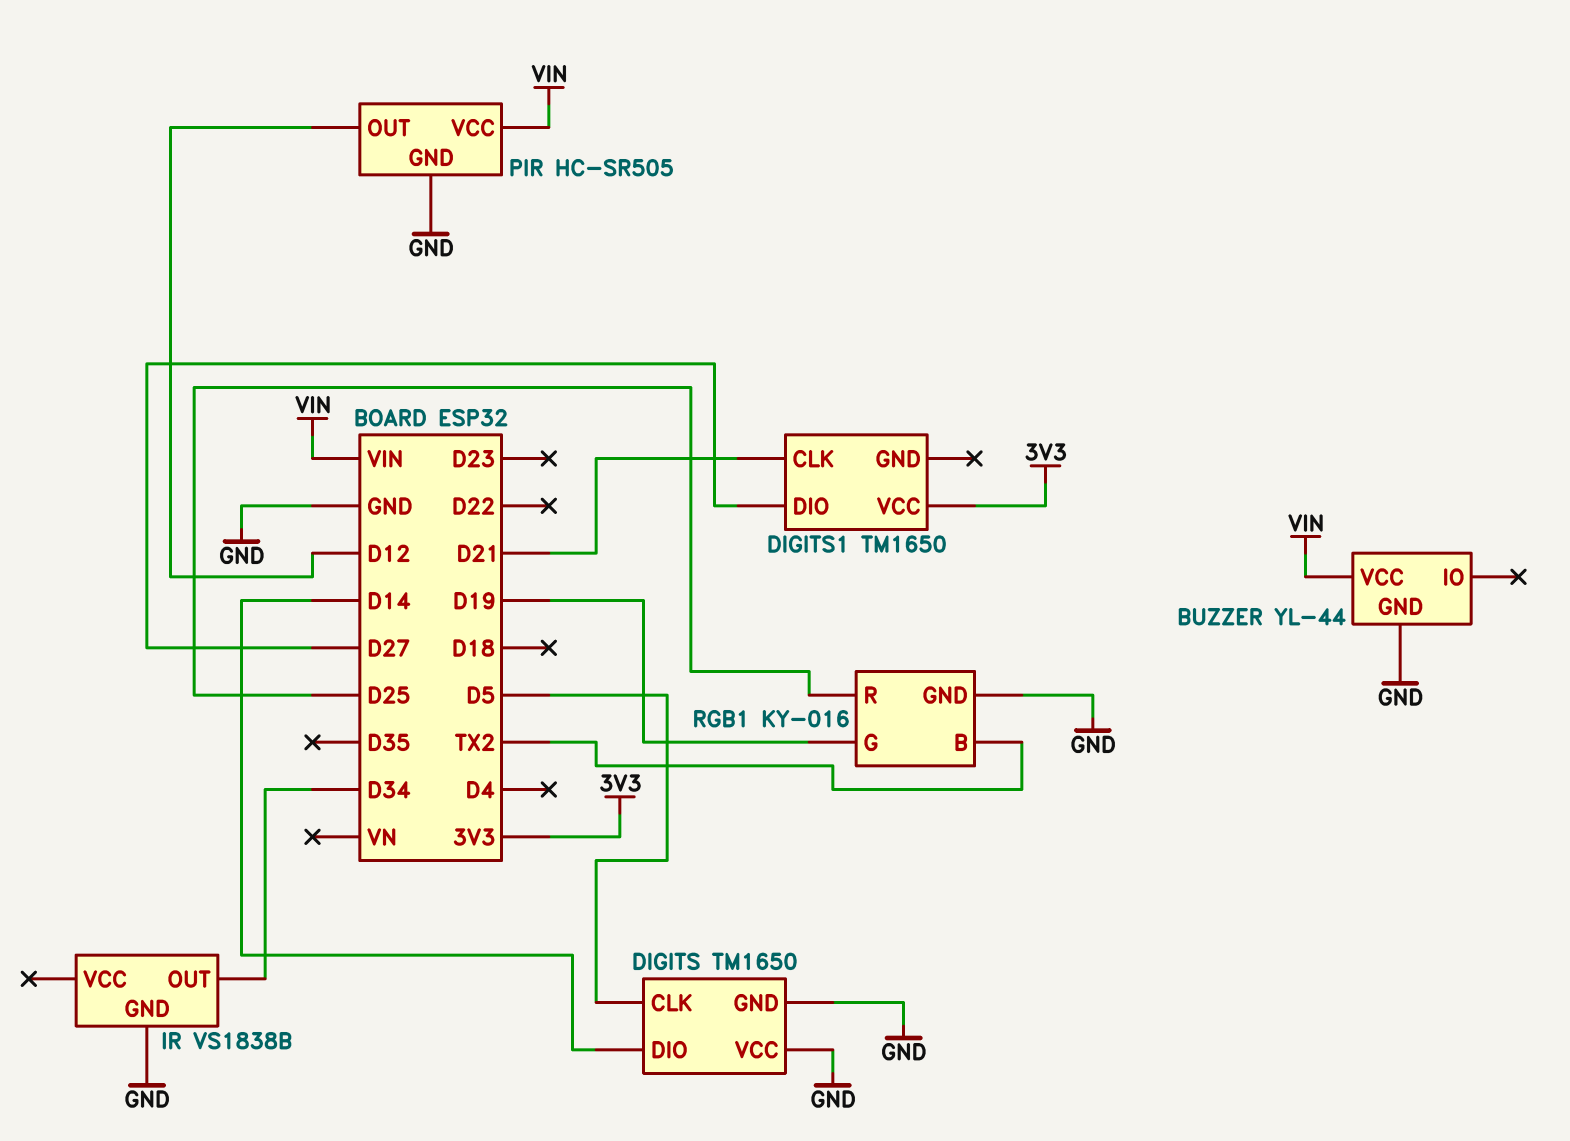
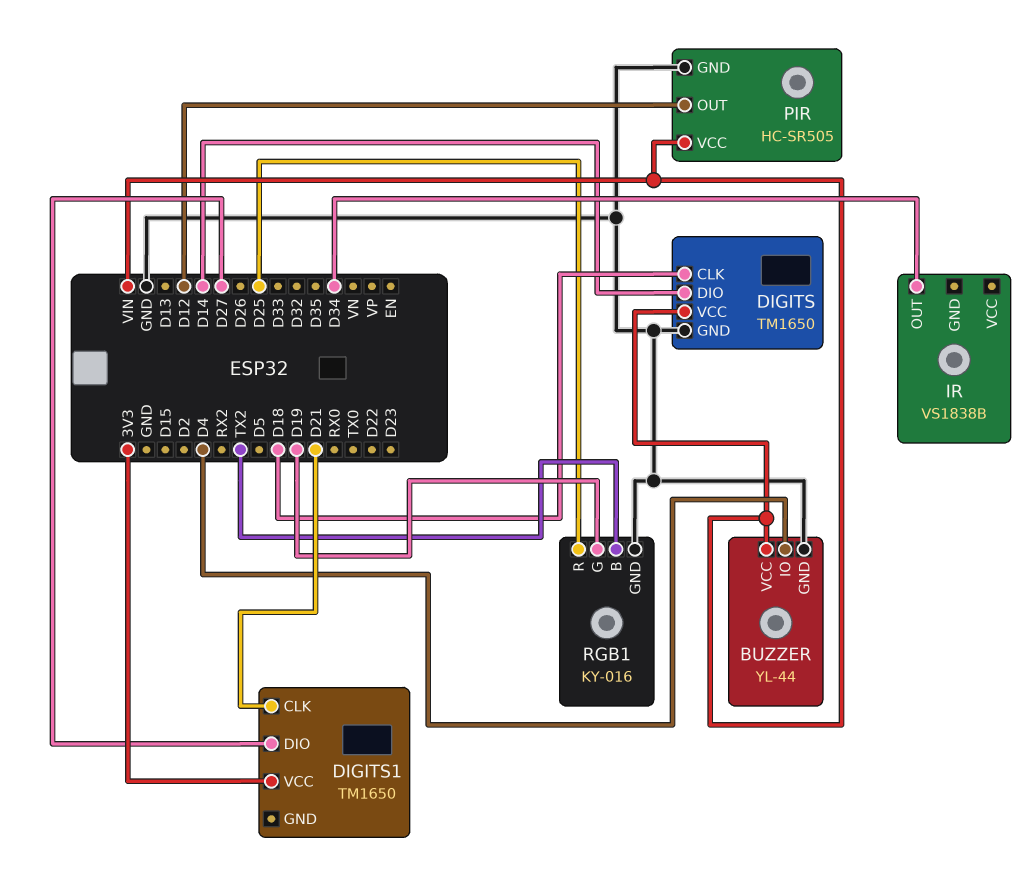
BUZZER pin IO: none -> D4
DIGITS pin CLK: D5 -> D18
DIGITS pin VCC: GND -> VIN
IR pin GND: GND -> none

